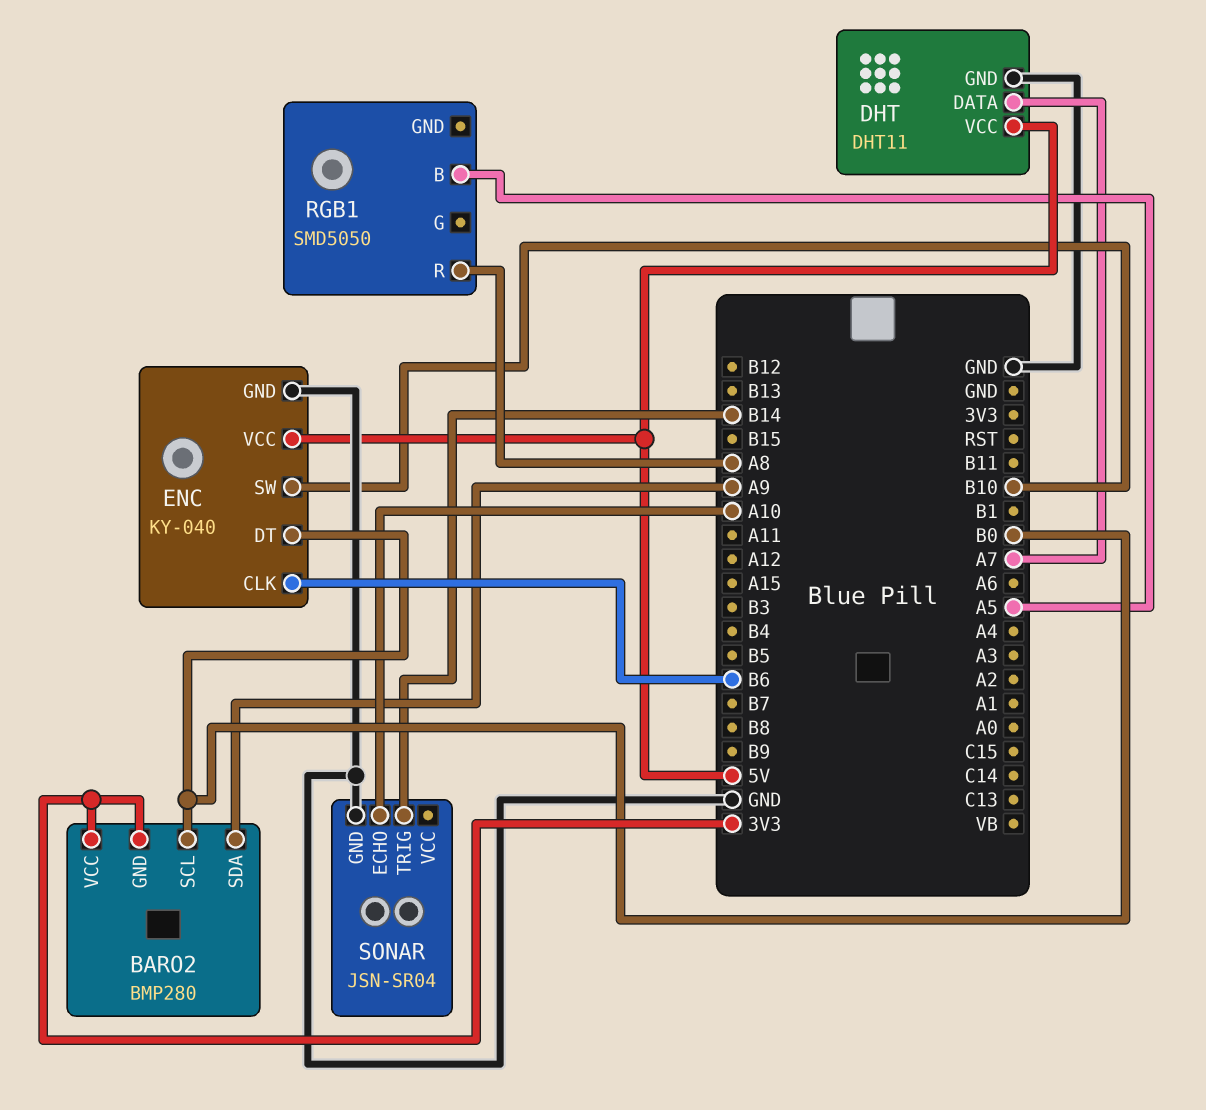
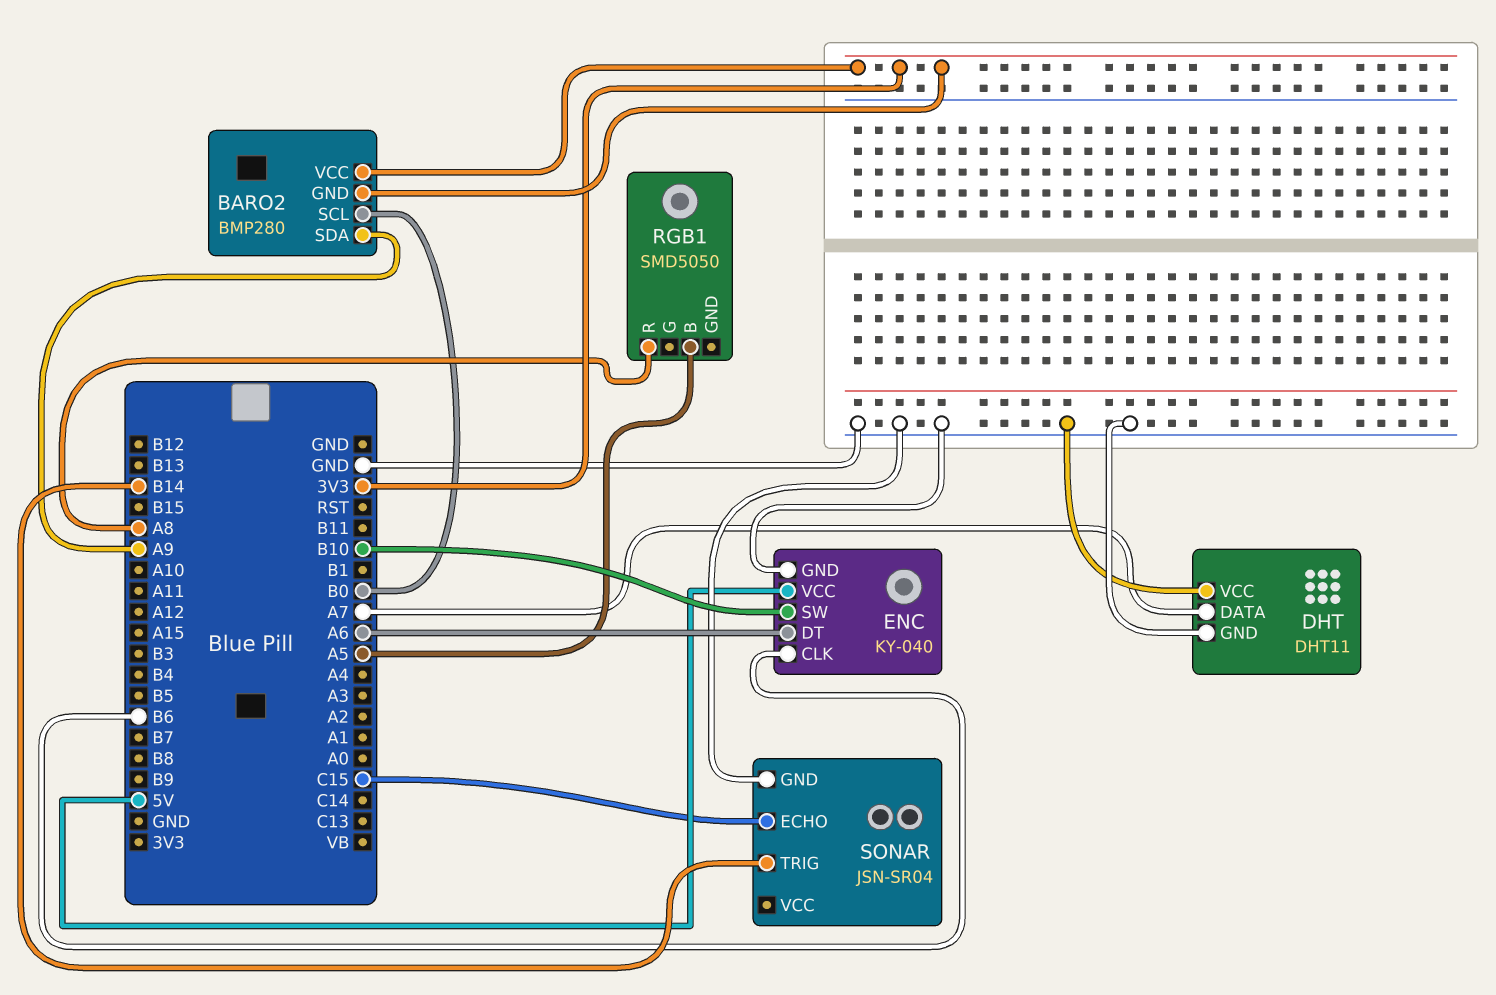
DHT pin VCC: 5V -> GND
ENC pin DT: B0 -> A6
SONAR pin ECHO: A10 -> C15

